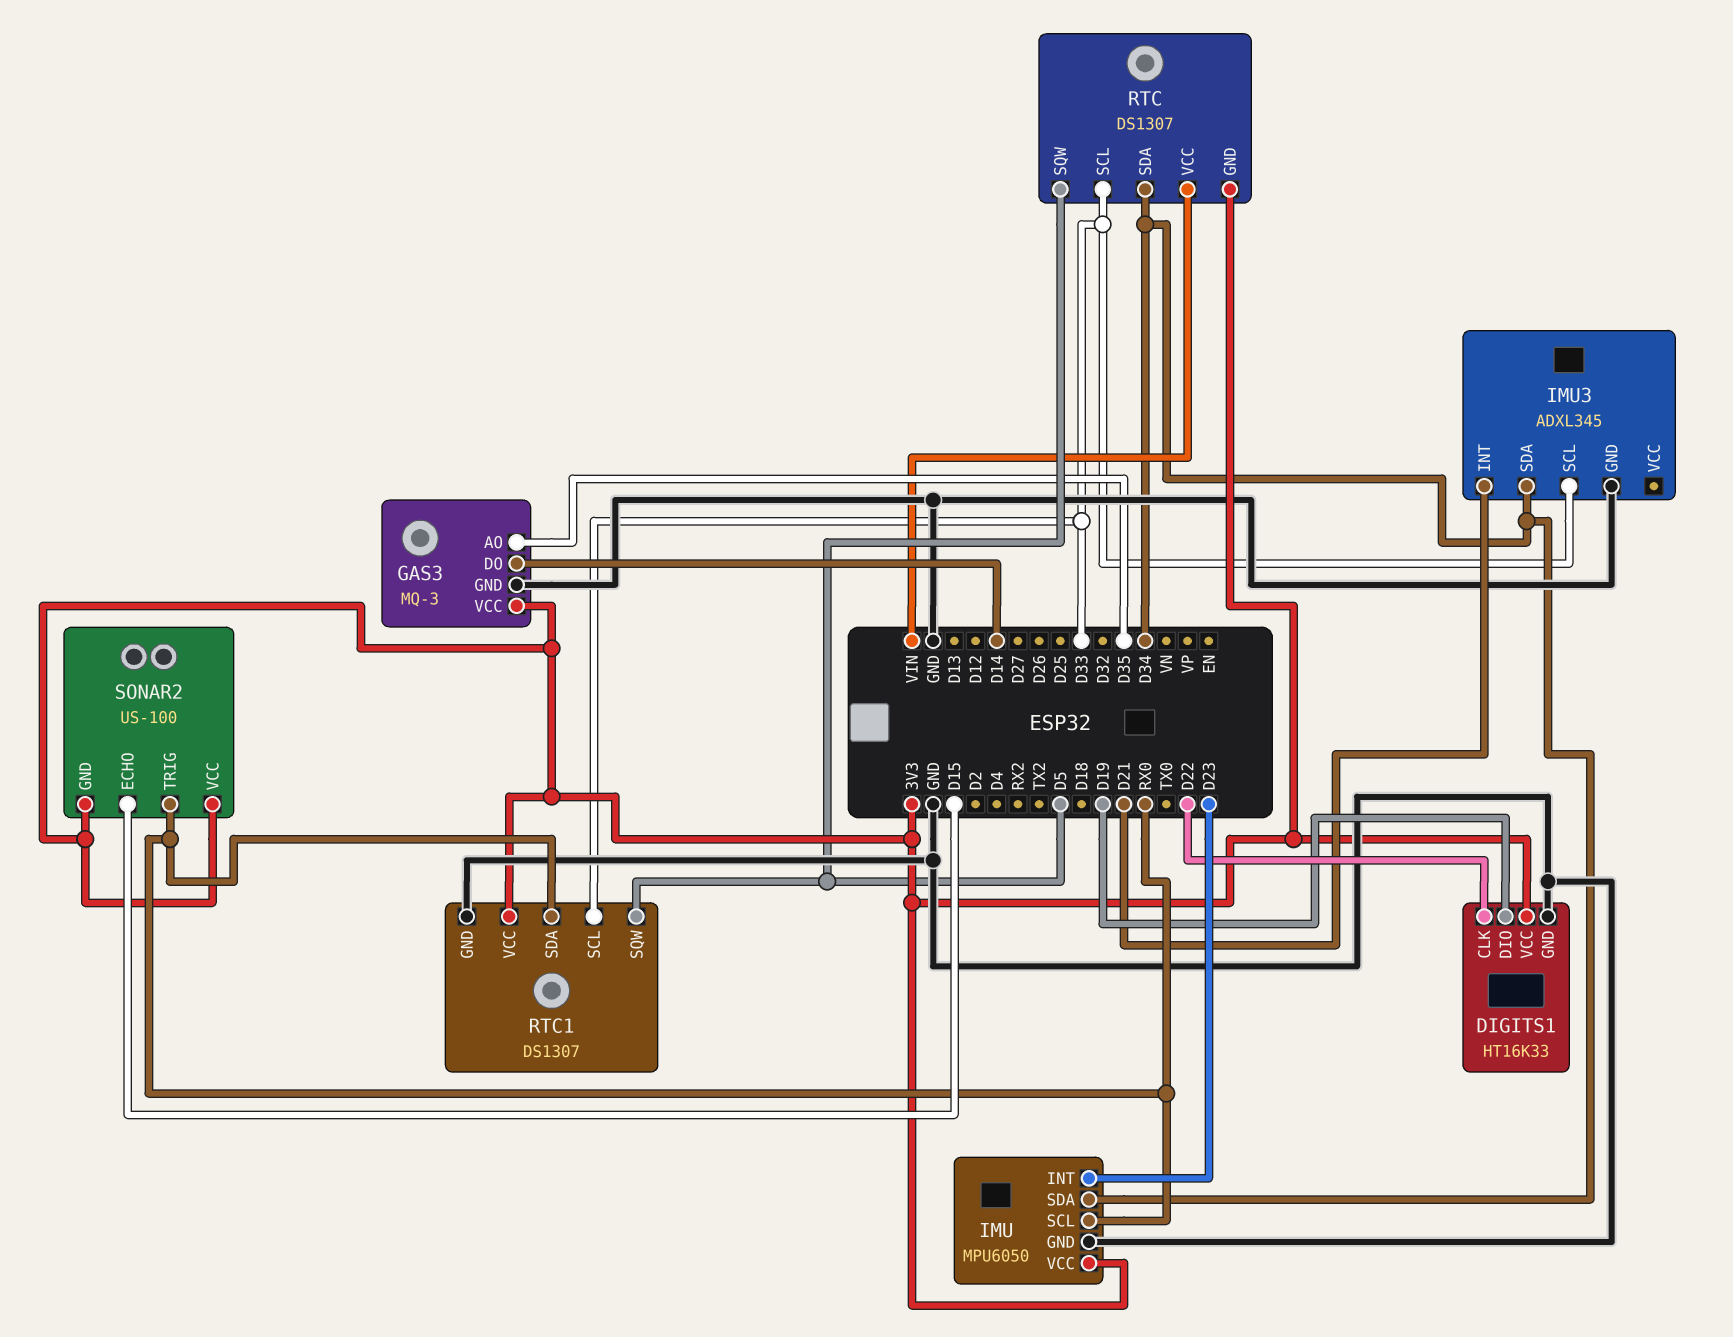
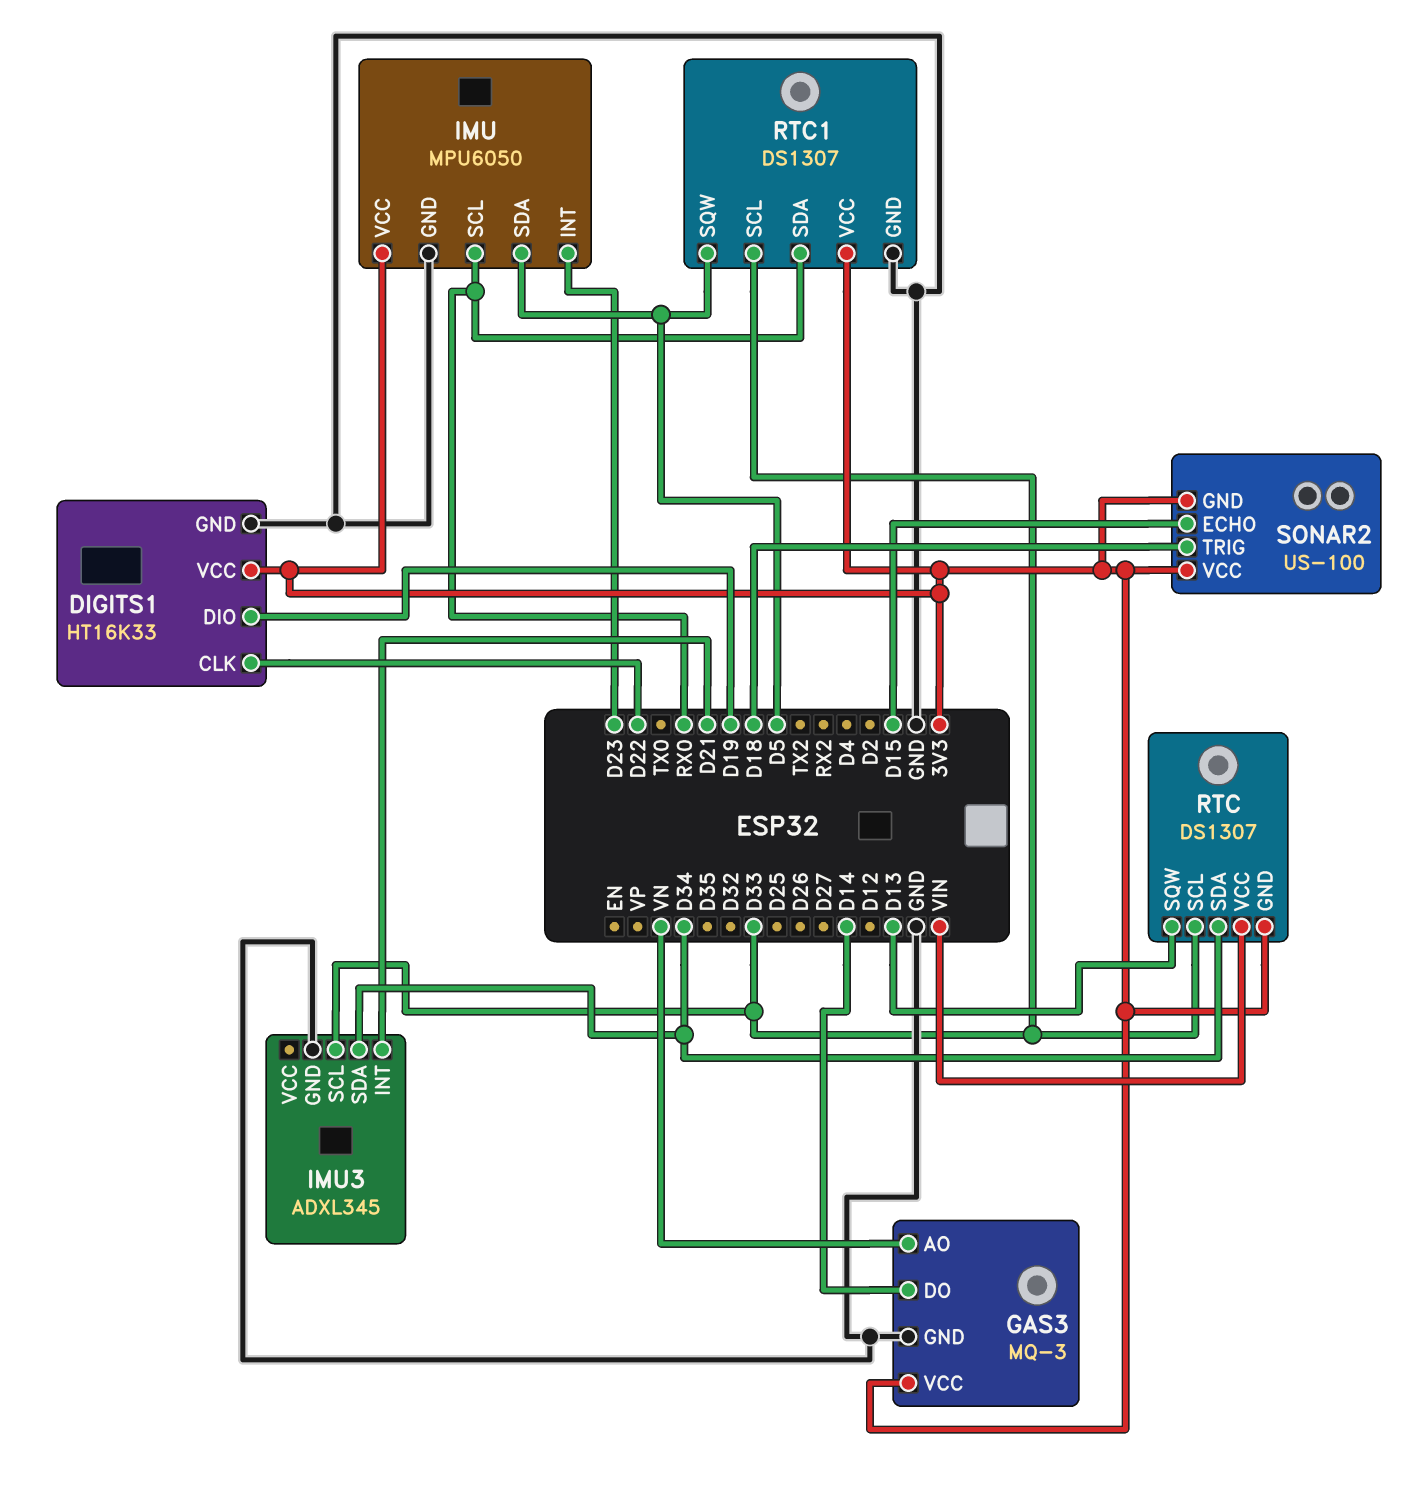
GAS3 pin AO: D35 -> VN
IMU pin SDA: D34 -> D5
RTC pin SQW: D5 -> D13
SONAR2 pin TRIG: RX0 -> D18

